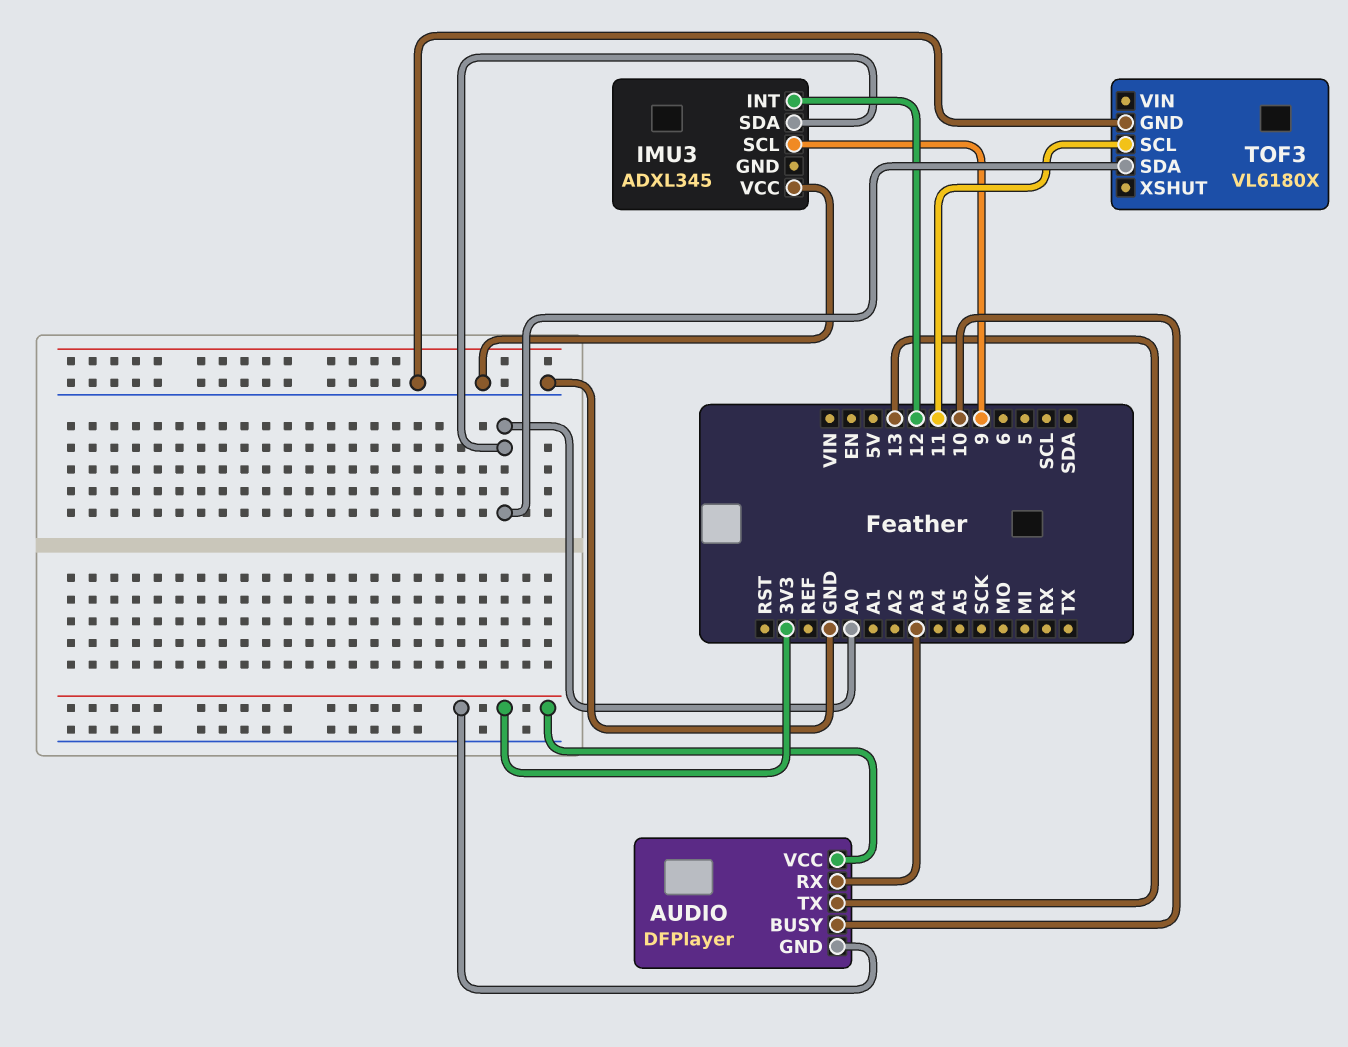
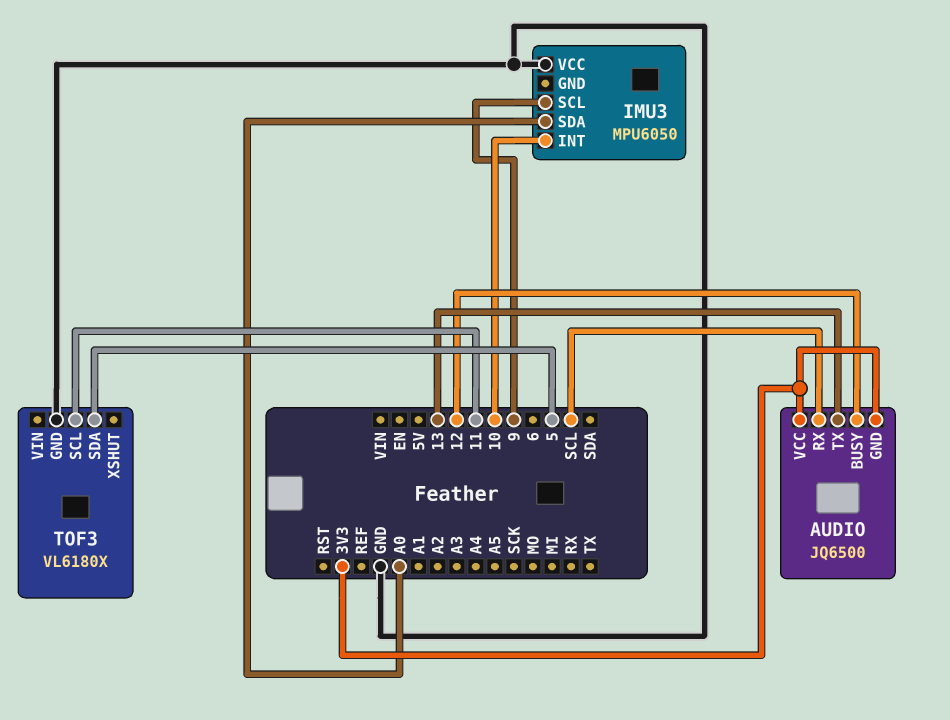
AUDIO: DFPlayer -> JQ6500
AUDIO pin BUSY: 10 -> 12
AUDIO pin RX: A3 -> SCL
IMU3: ADXL345 -> MPU6050
IMU3 pin INT: 12 -> 10
TOF3 pin SDA: A0 -> 5

